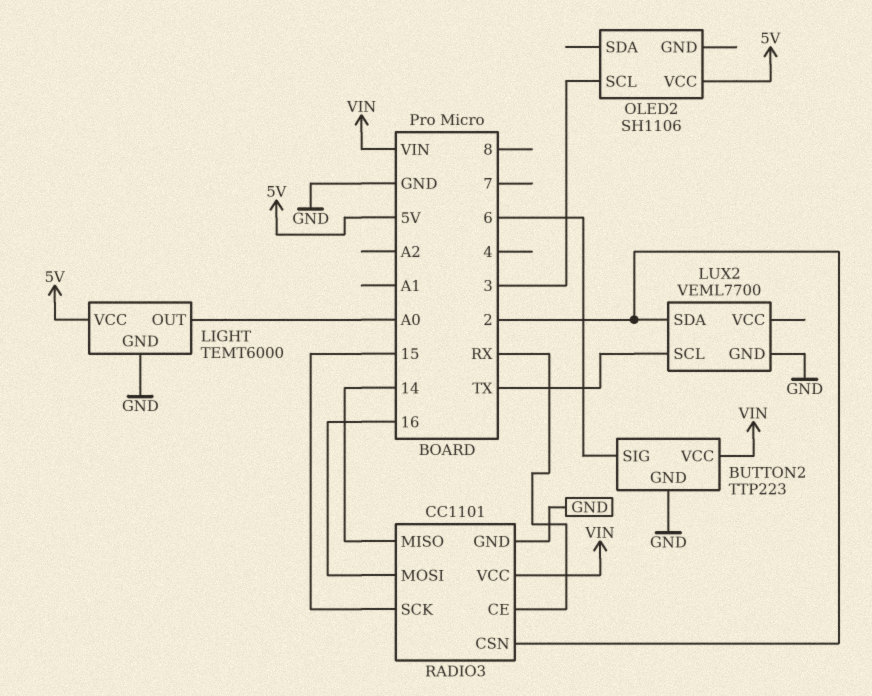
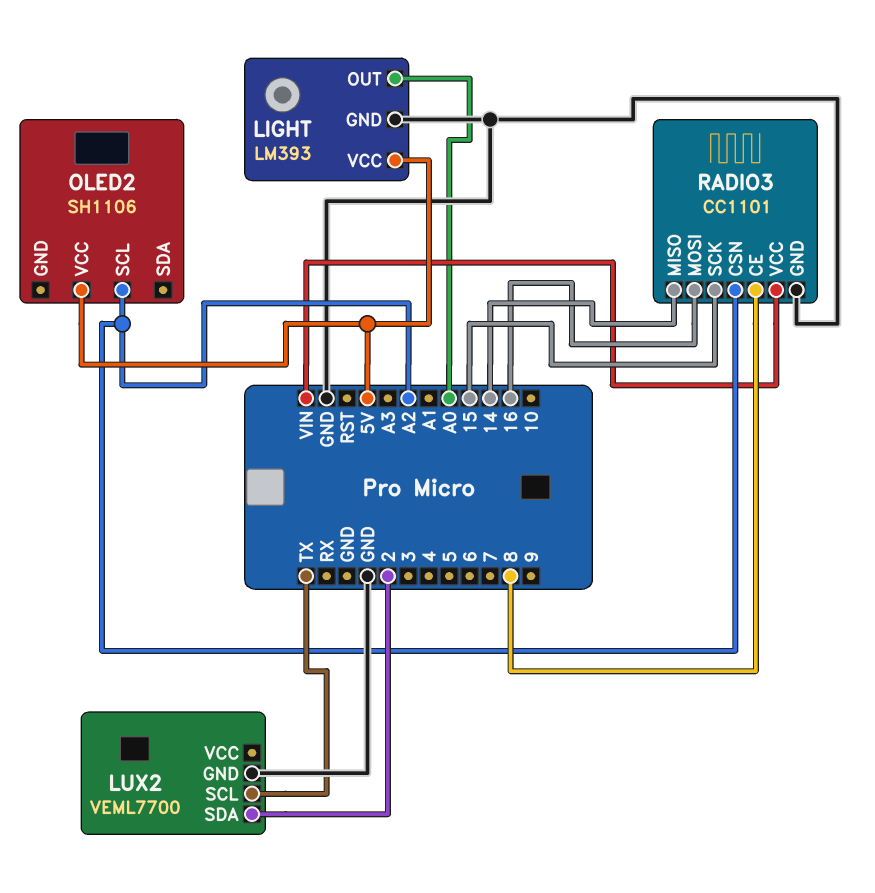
BUTTON2: TTP223 -> none
BUTTON2 pin GND: GND -> none
BUTTON2 pin SIG: 6 -> none
BUTTON2 pin VCC: VIN -> none
LIGHT: TEMT6000 -> LM393
OLED2 pin SCL: 3 -> A2
RADIO3 pin CE: RX -> 8
RADIO3 pin CSN: 2 -> A2

